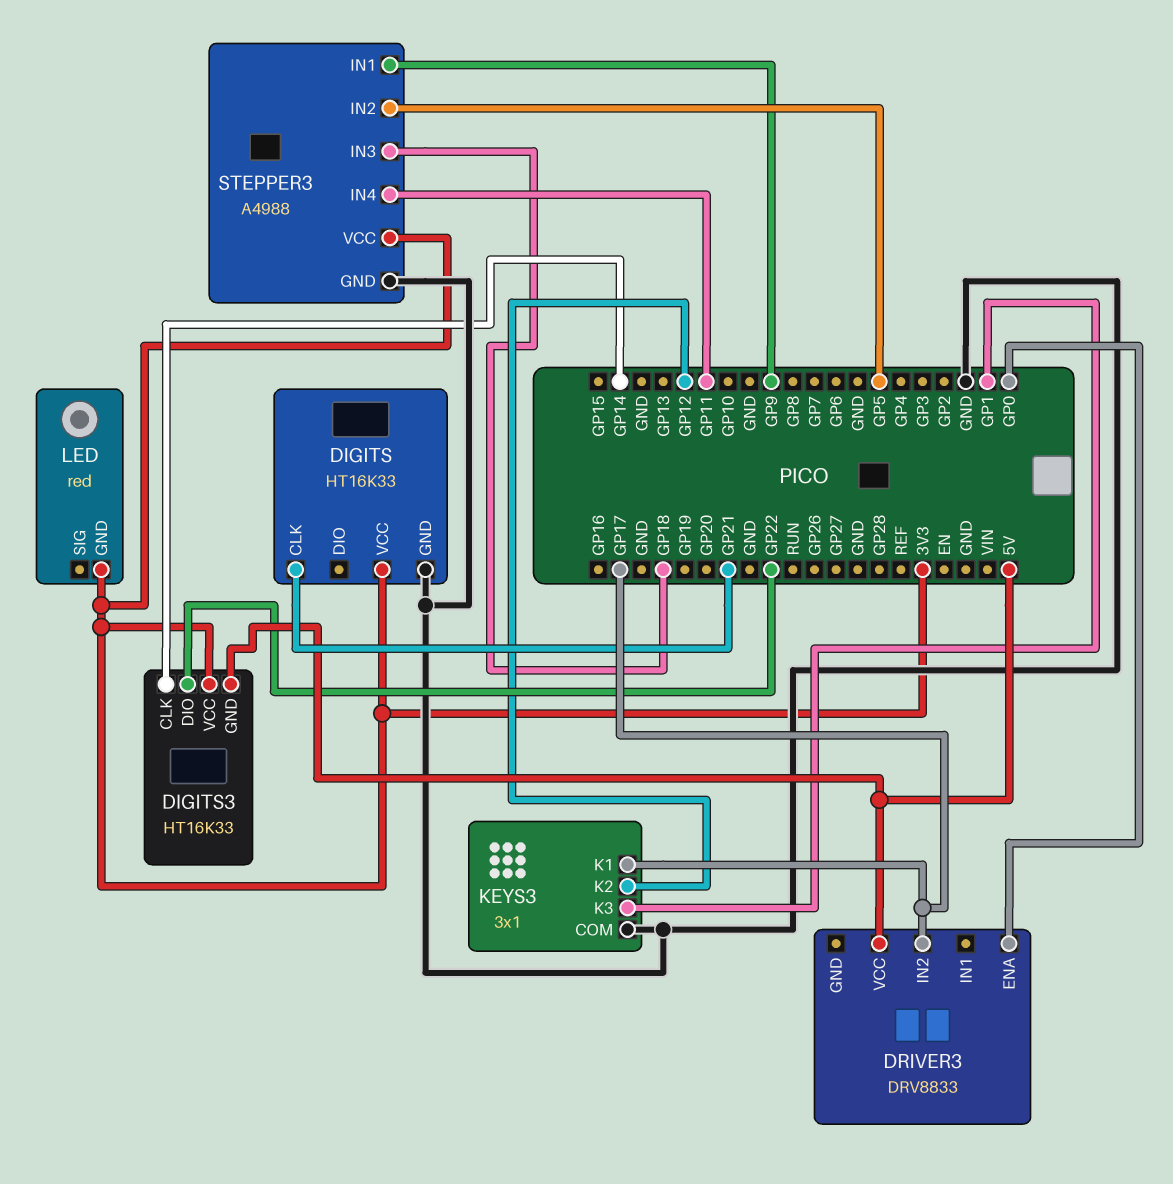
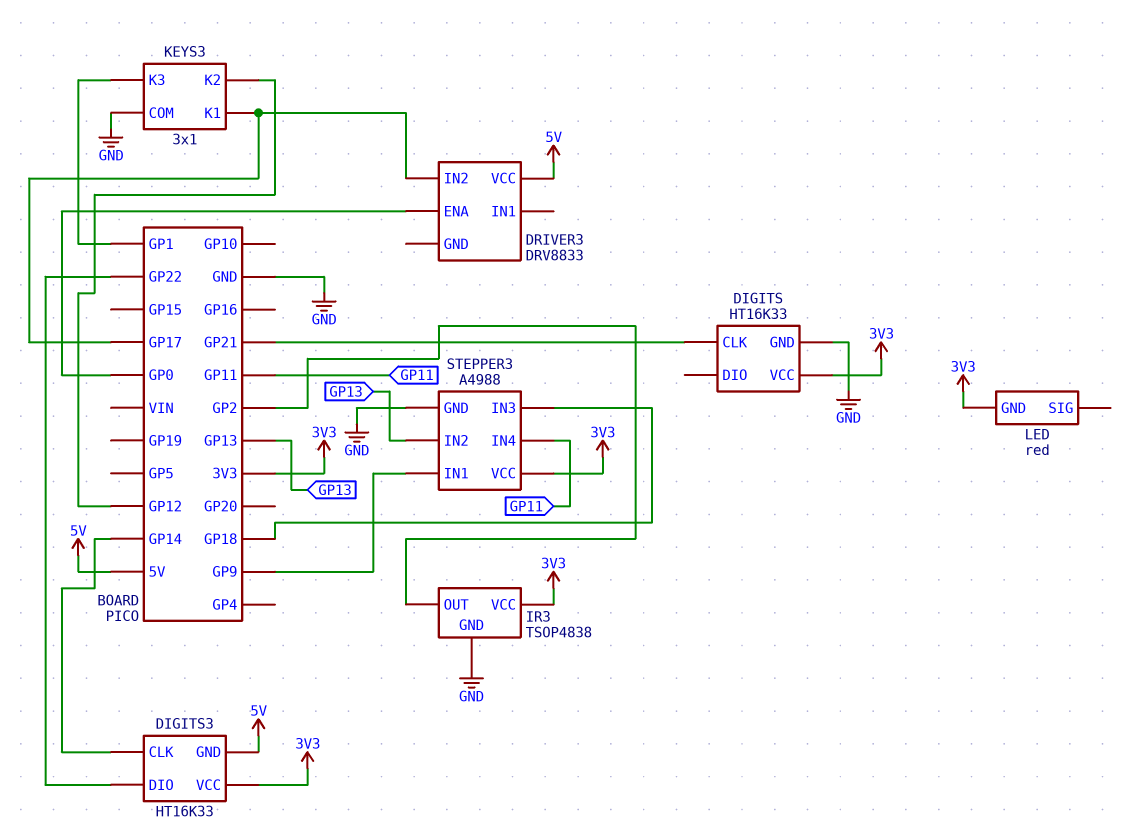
IR3: none -> TSOP4838
IR3 pin GND: none -> GND
IR3 pin OUT: none -> GP2
IR3 pin VCC: none -> 3V3
STEPPER3 pin IN2: GP5 -> GP13

